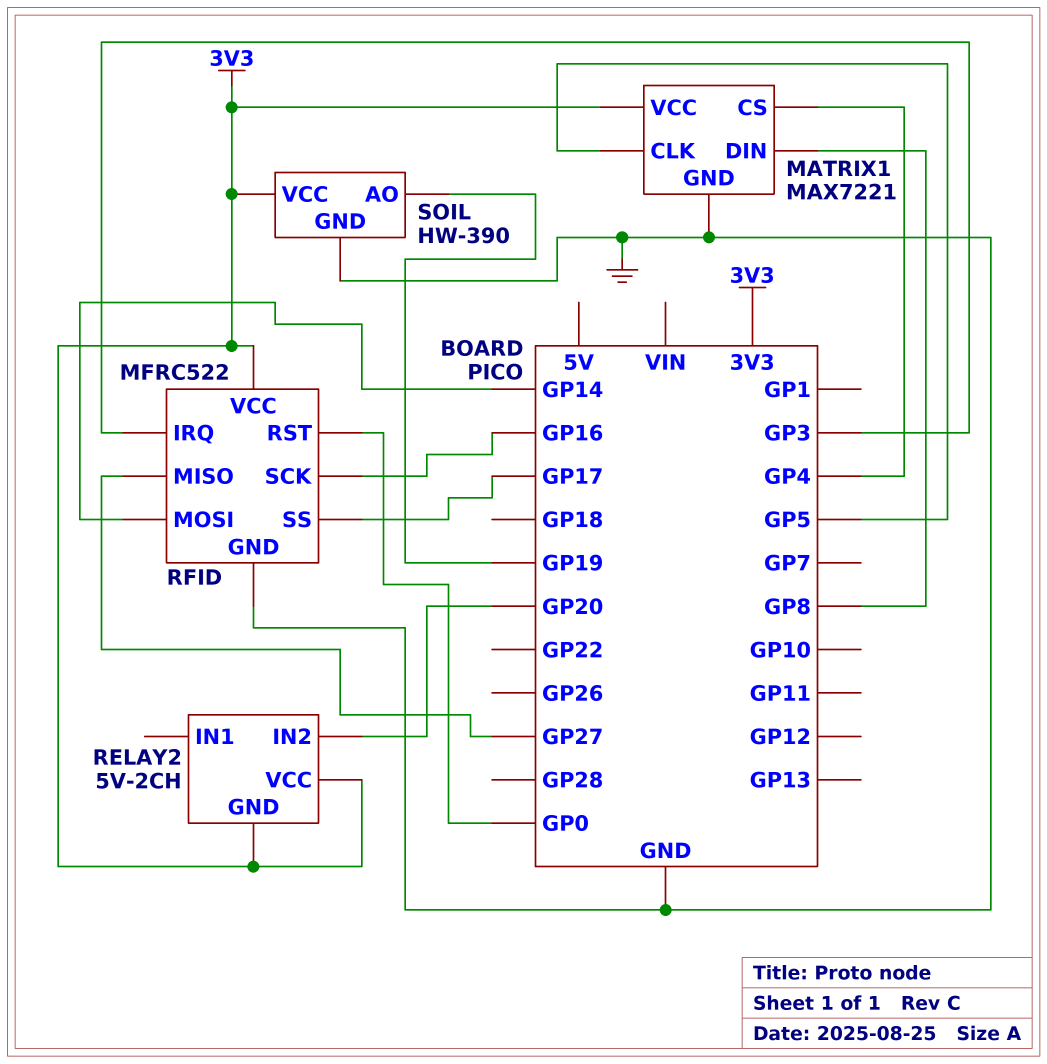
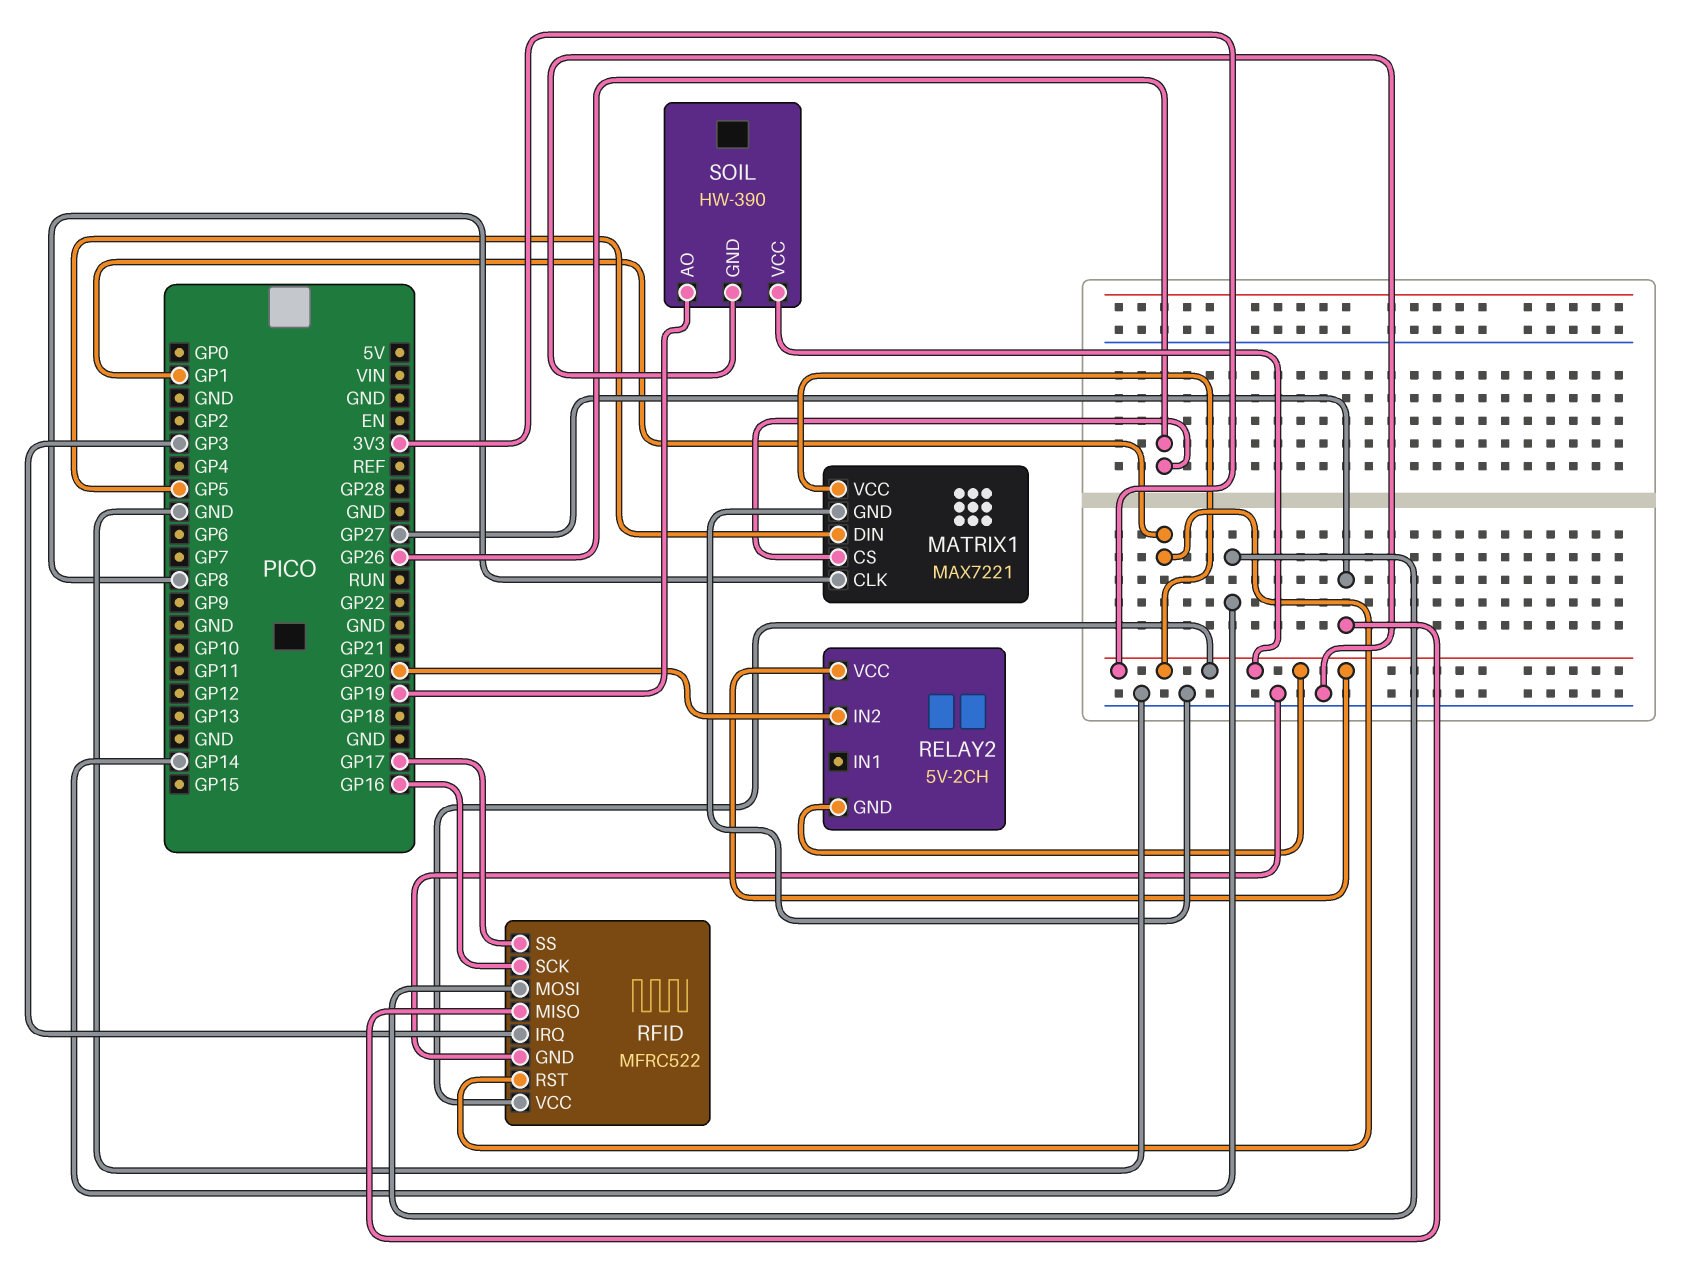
MATRIX1 pin CLK: GP5 -> GP8
MATRIX1 pin CS: GP4 -> GP26
MATRIX1 pin DIN: GP8 -> GP5
RFID pin RST: GP0 -> GP1

